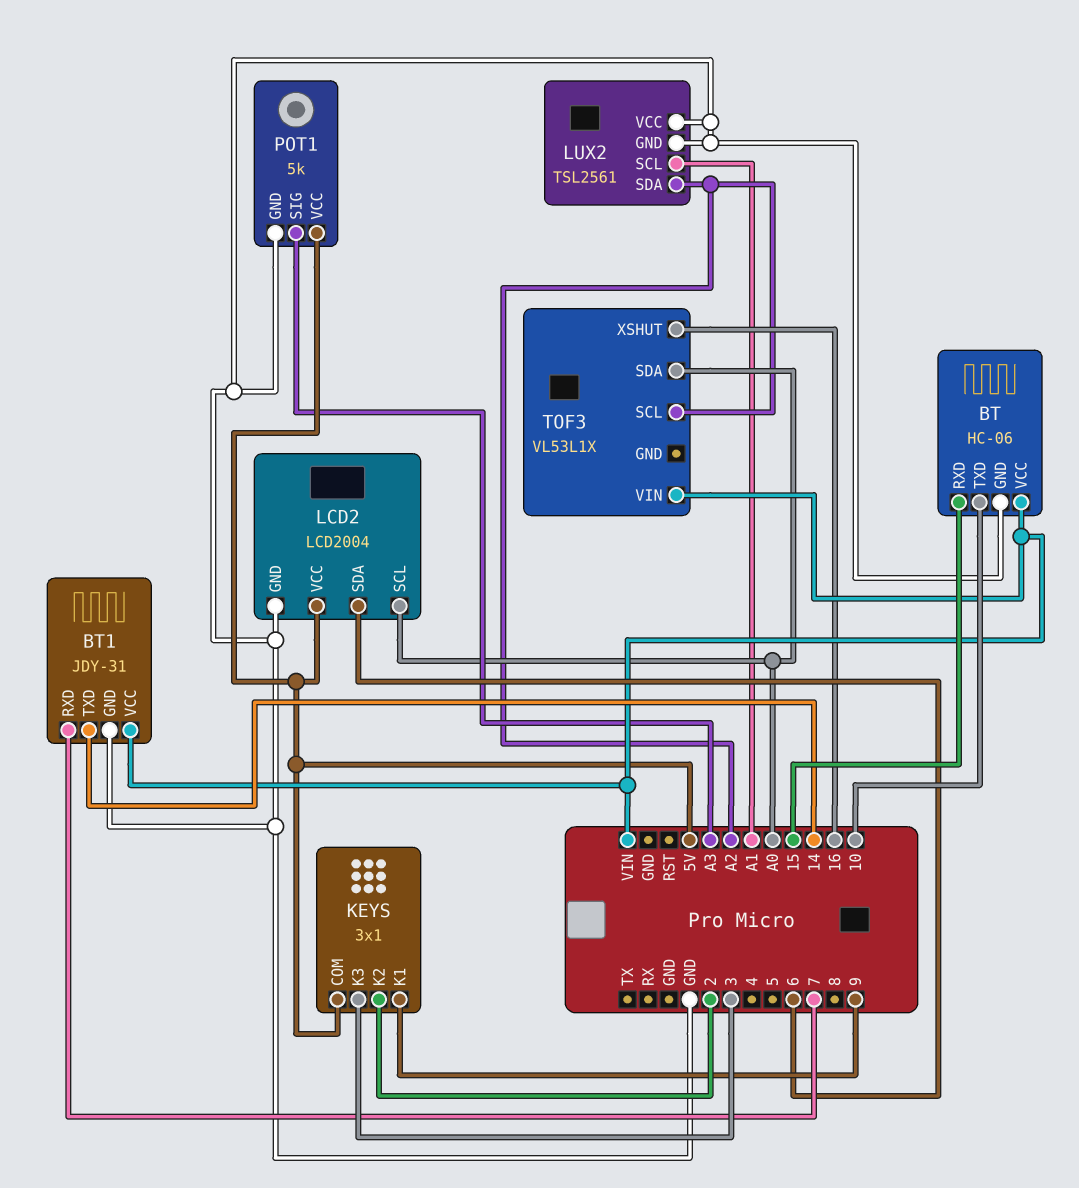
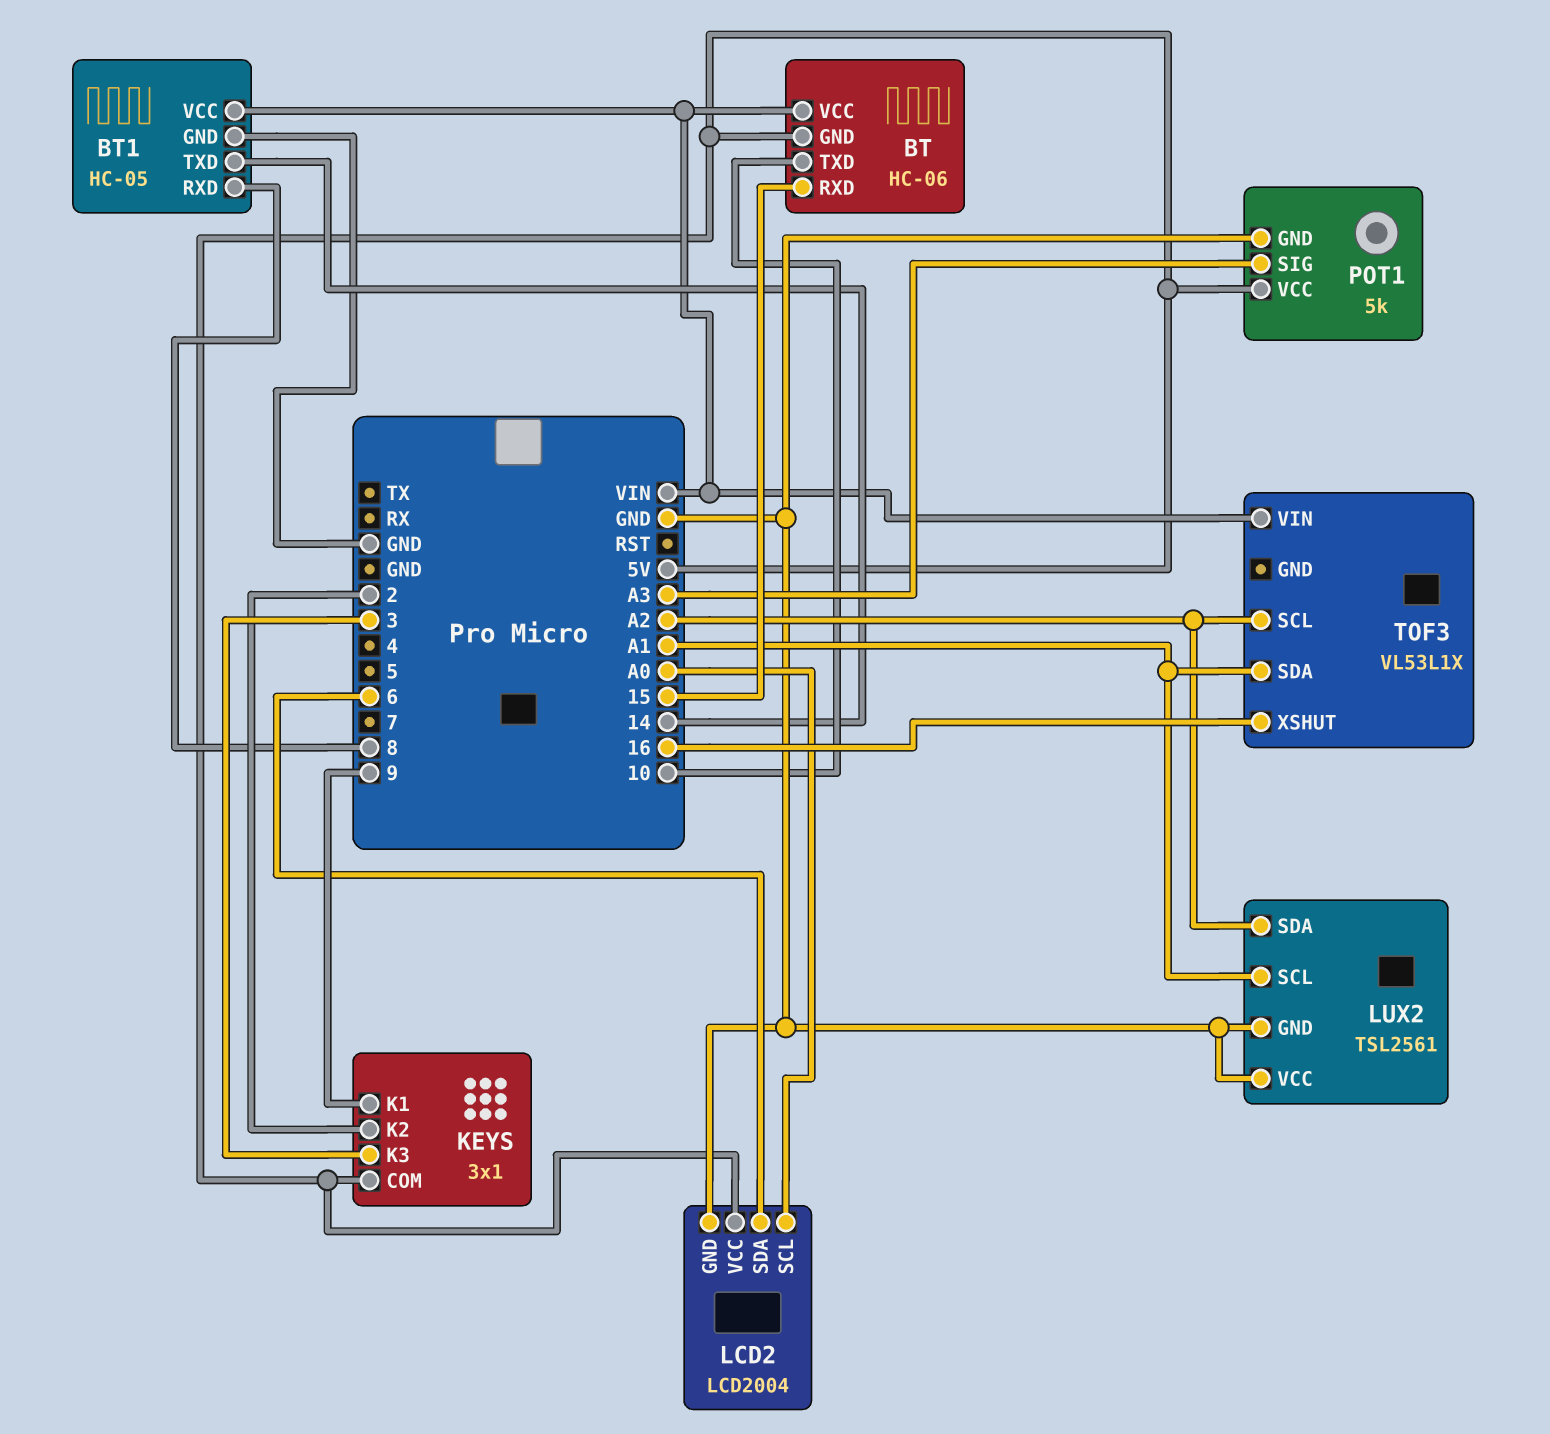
BT pin GND: GND -> 5V
BT1: JDY-31 -> HC-05
BT1 pin RXD: 7 -> 8
TOF3 pin SDA: A0 -> A1

